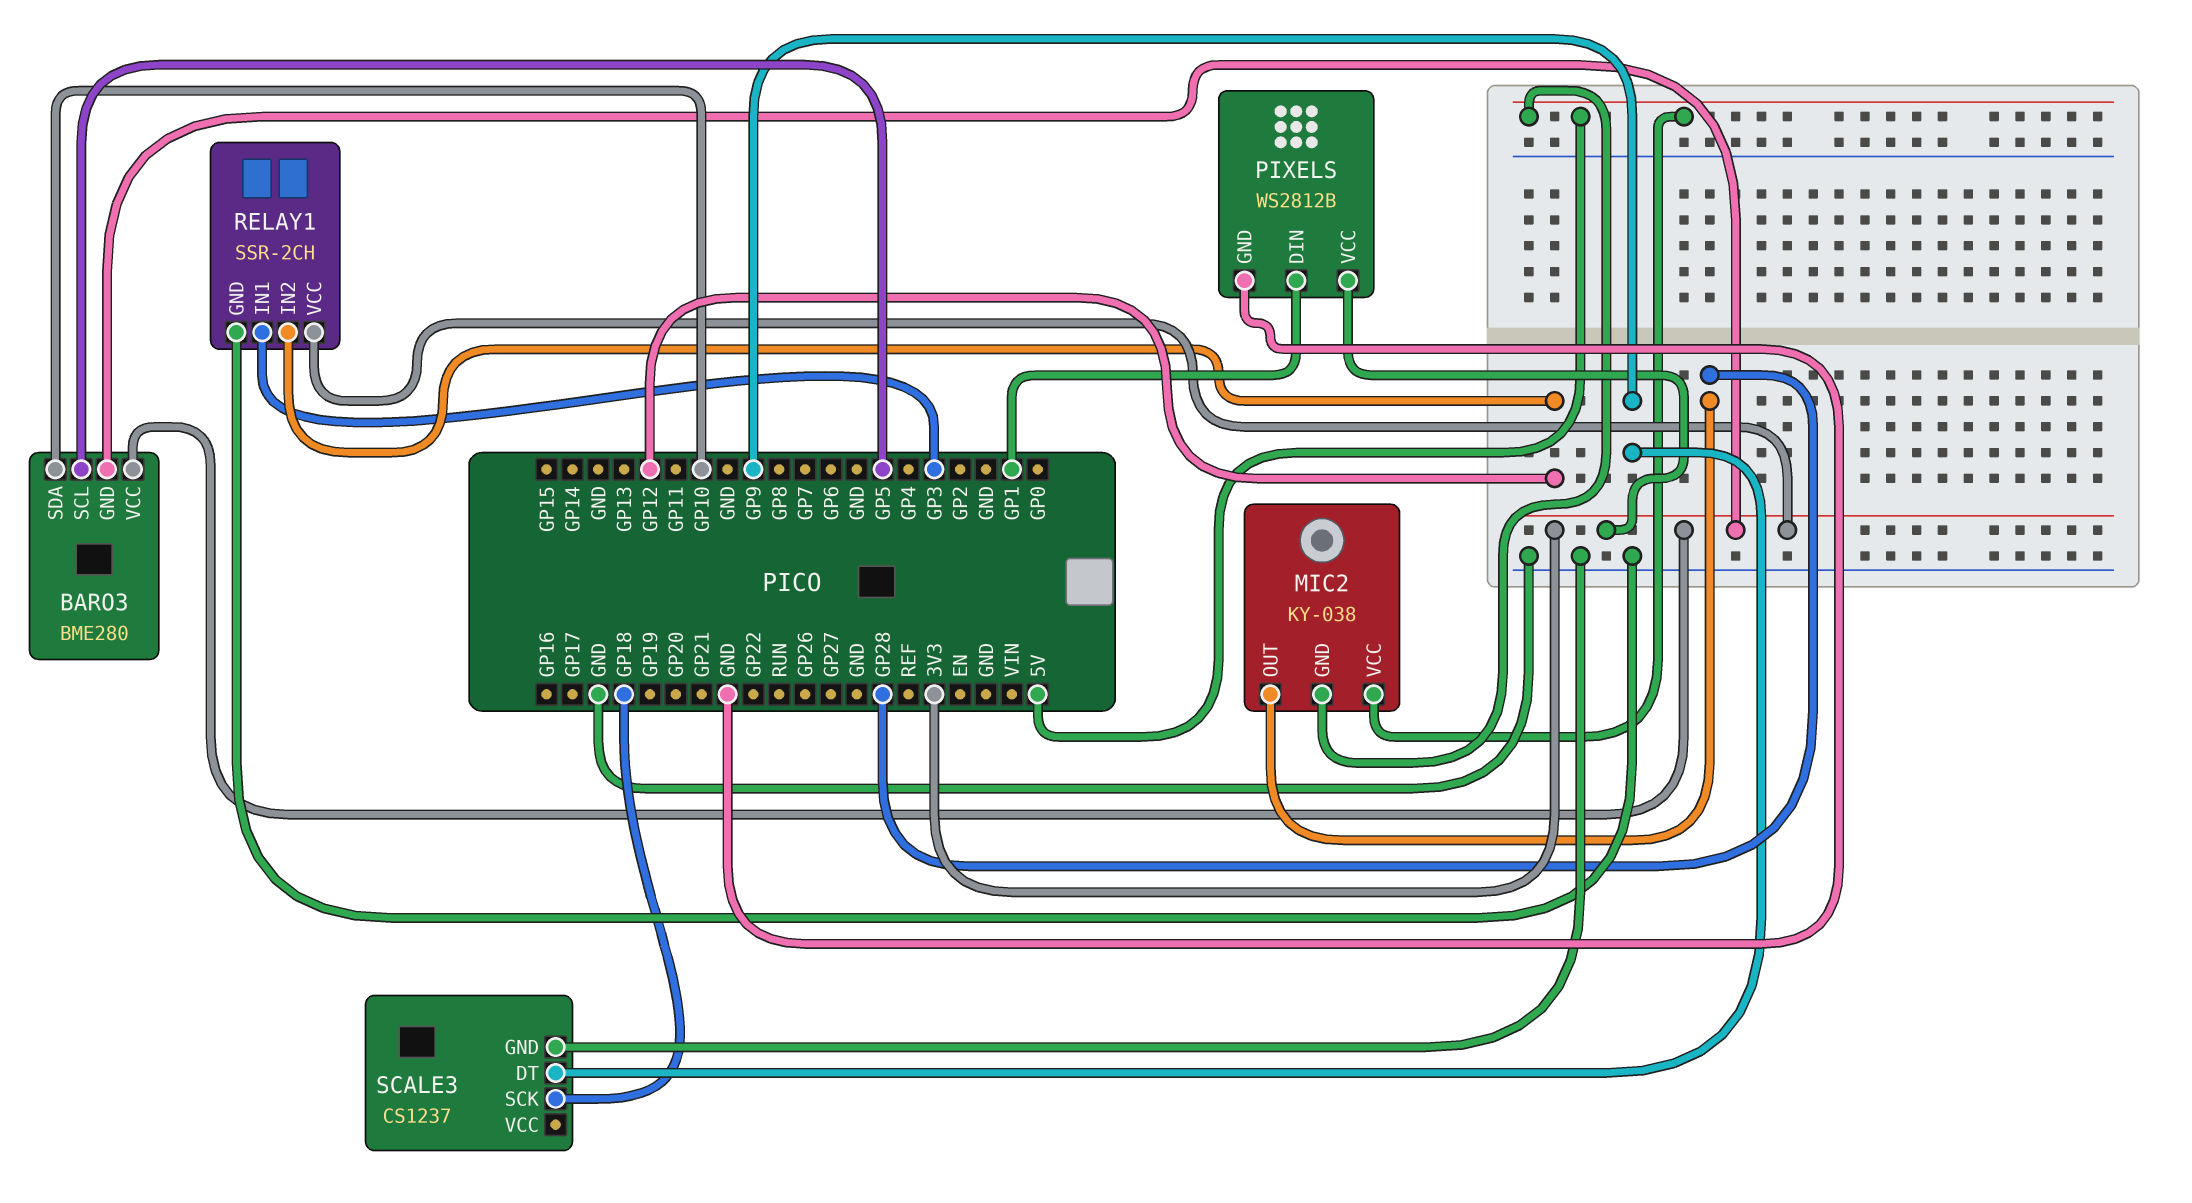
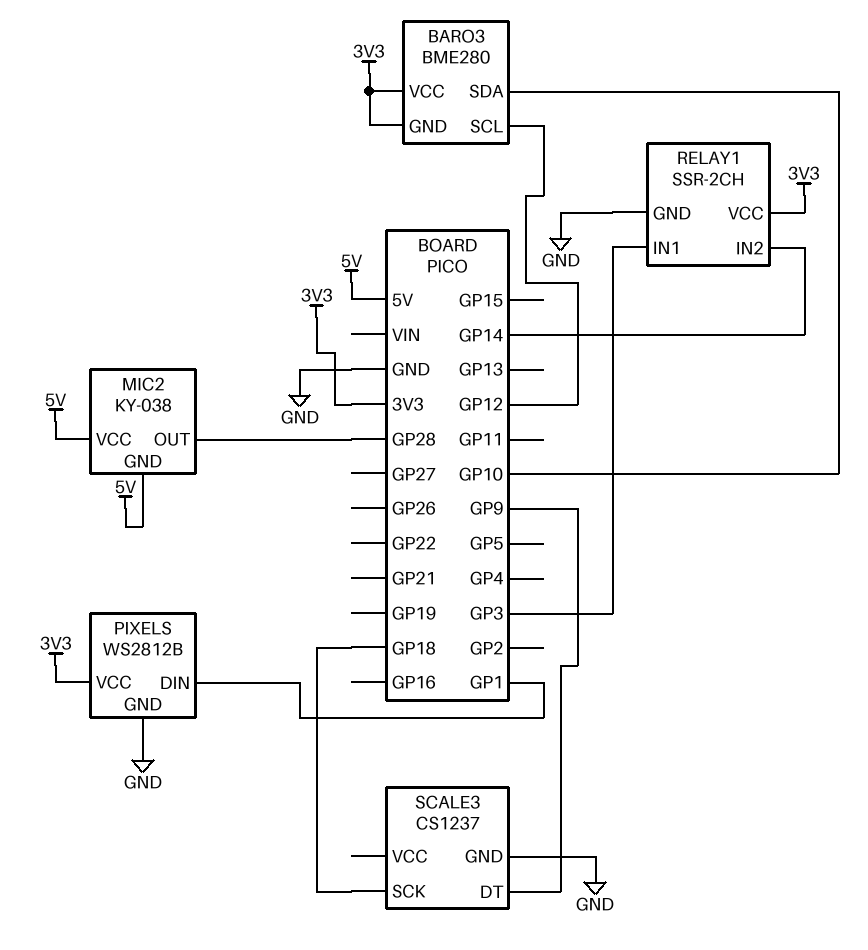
BARO3 pin SCL: GP5 -> GP12
RELAY1 pin IN2: GP12 -> GP14

